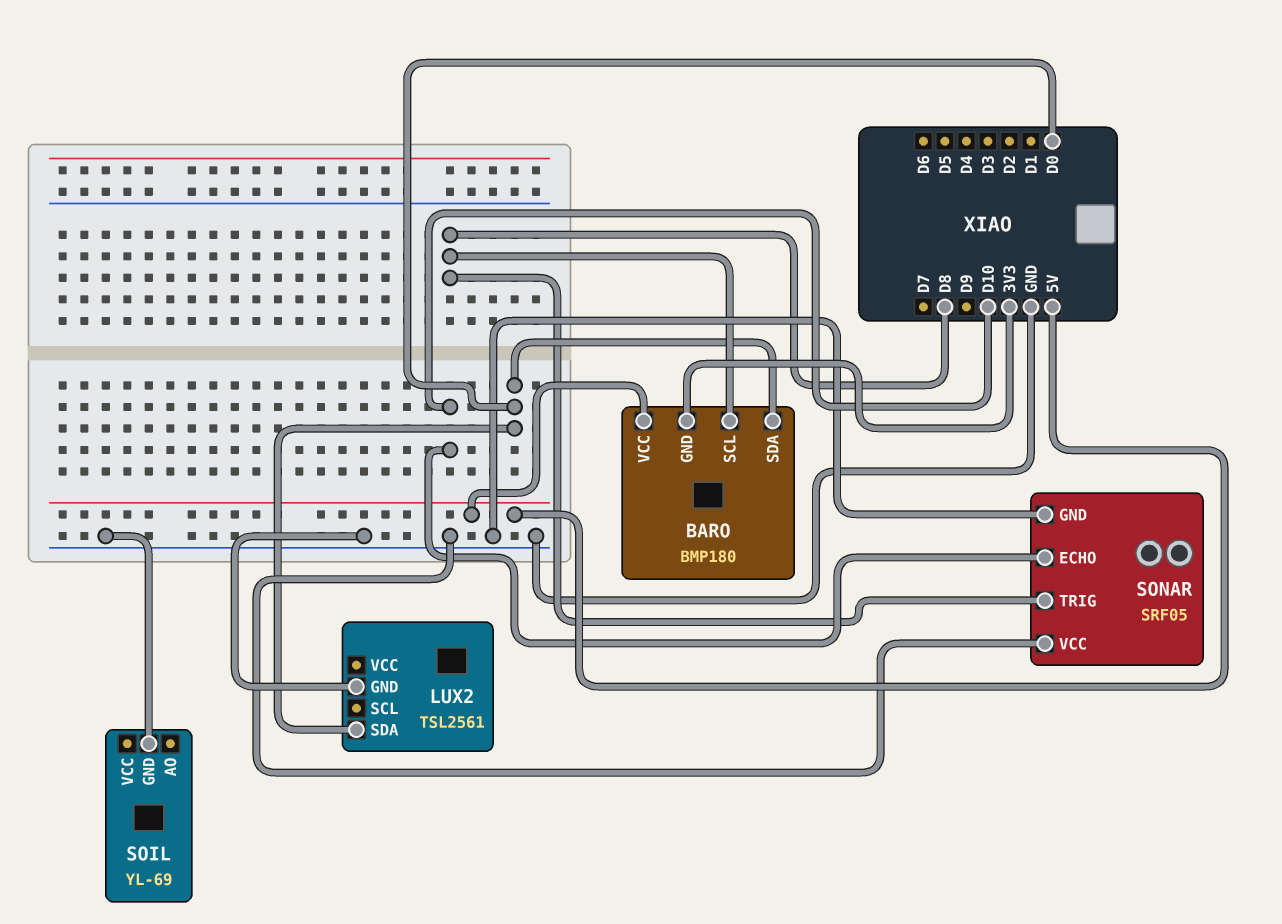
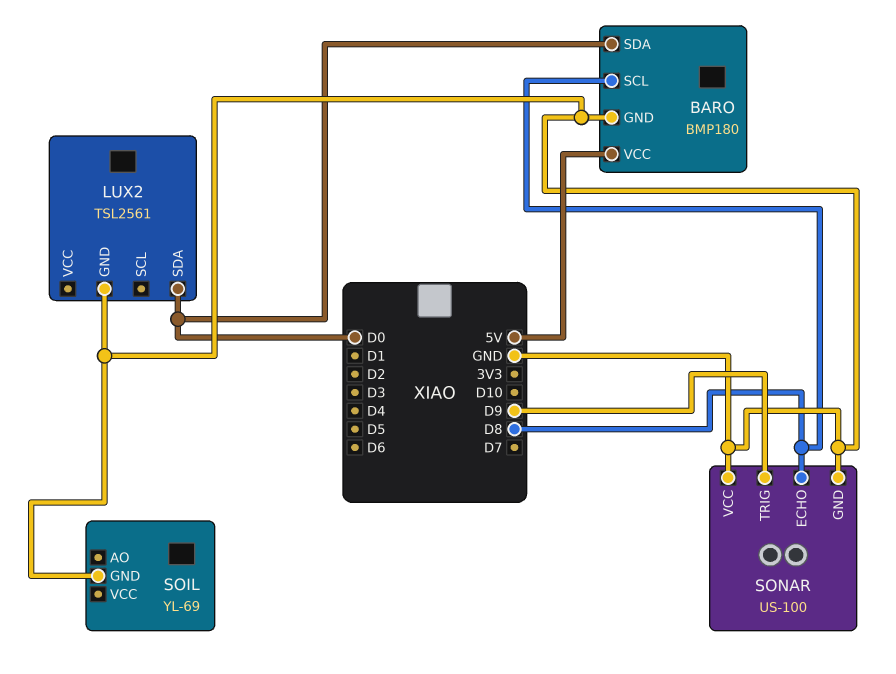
BARO pin GND: 3V3 -> GND
SONAR: SRF05 -> US-100
SONAR pin ECHO: D10 -> D8
SONAR pin TRIG: D8 -> D9

